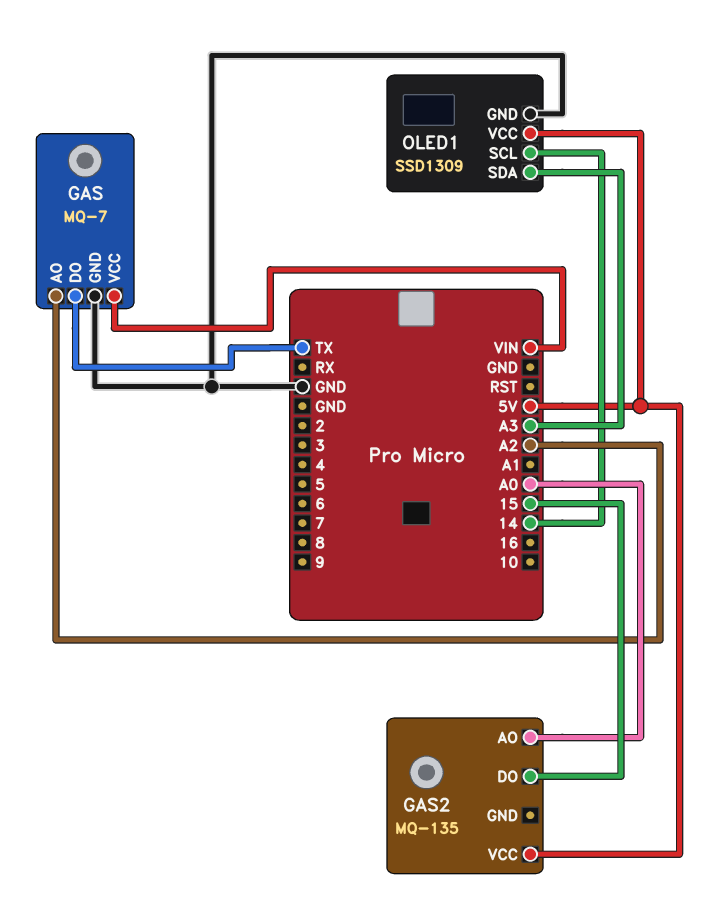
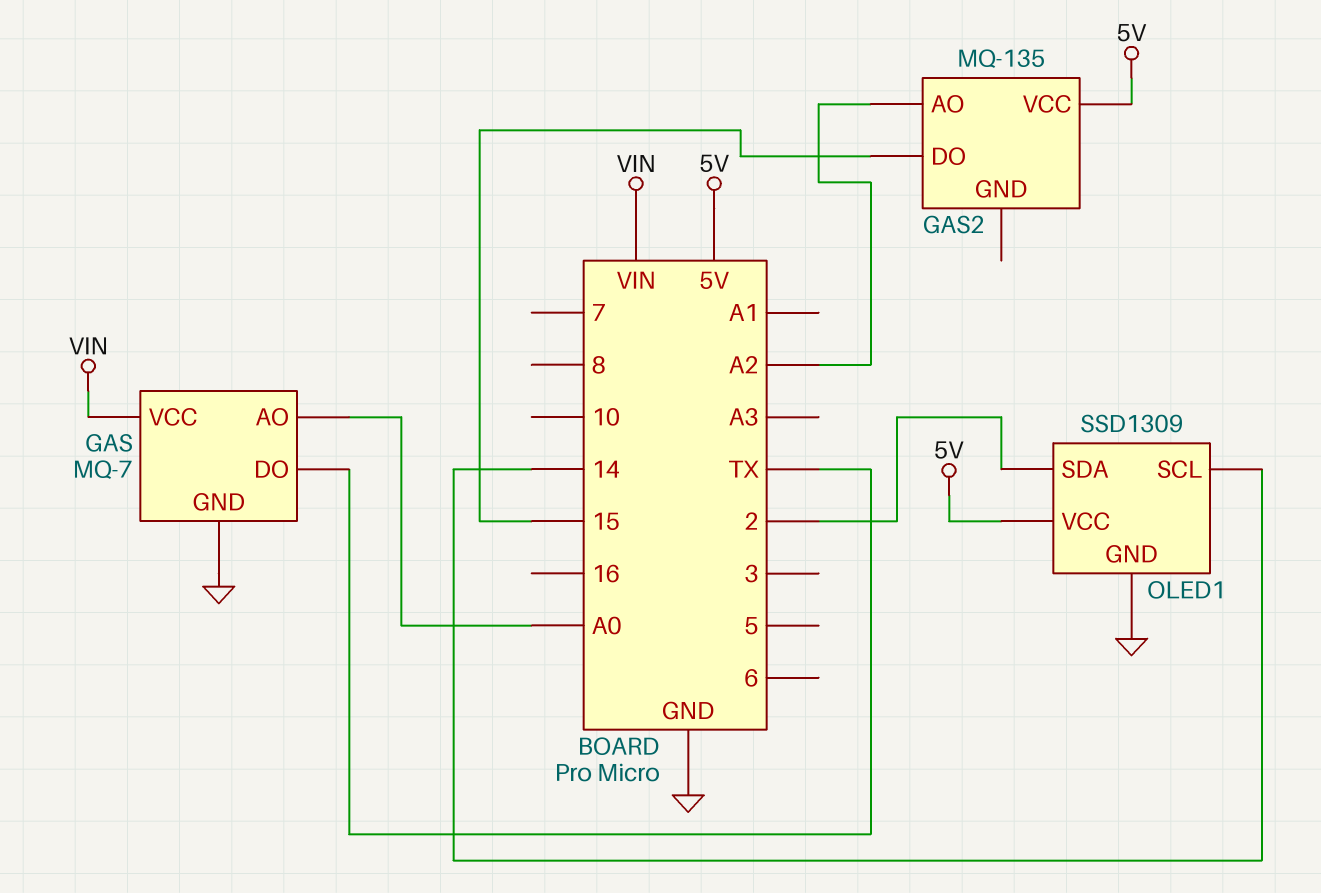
GAS pin AO: A2 -> A0
GAS2 pin AO: A0 -> A2
OLED1 pin SDA: A3 -> 2

